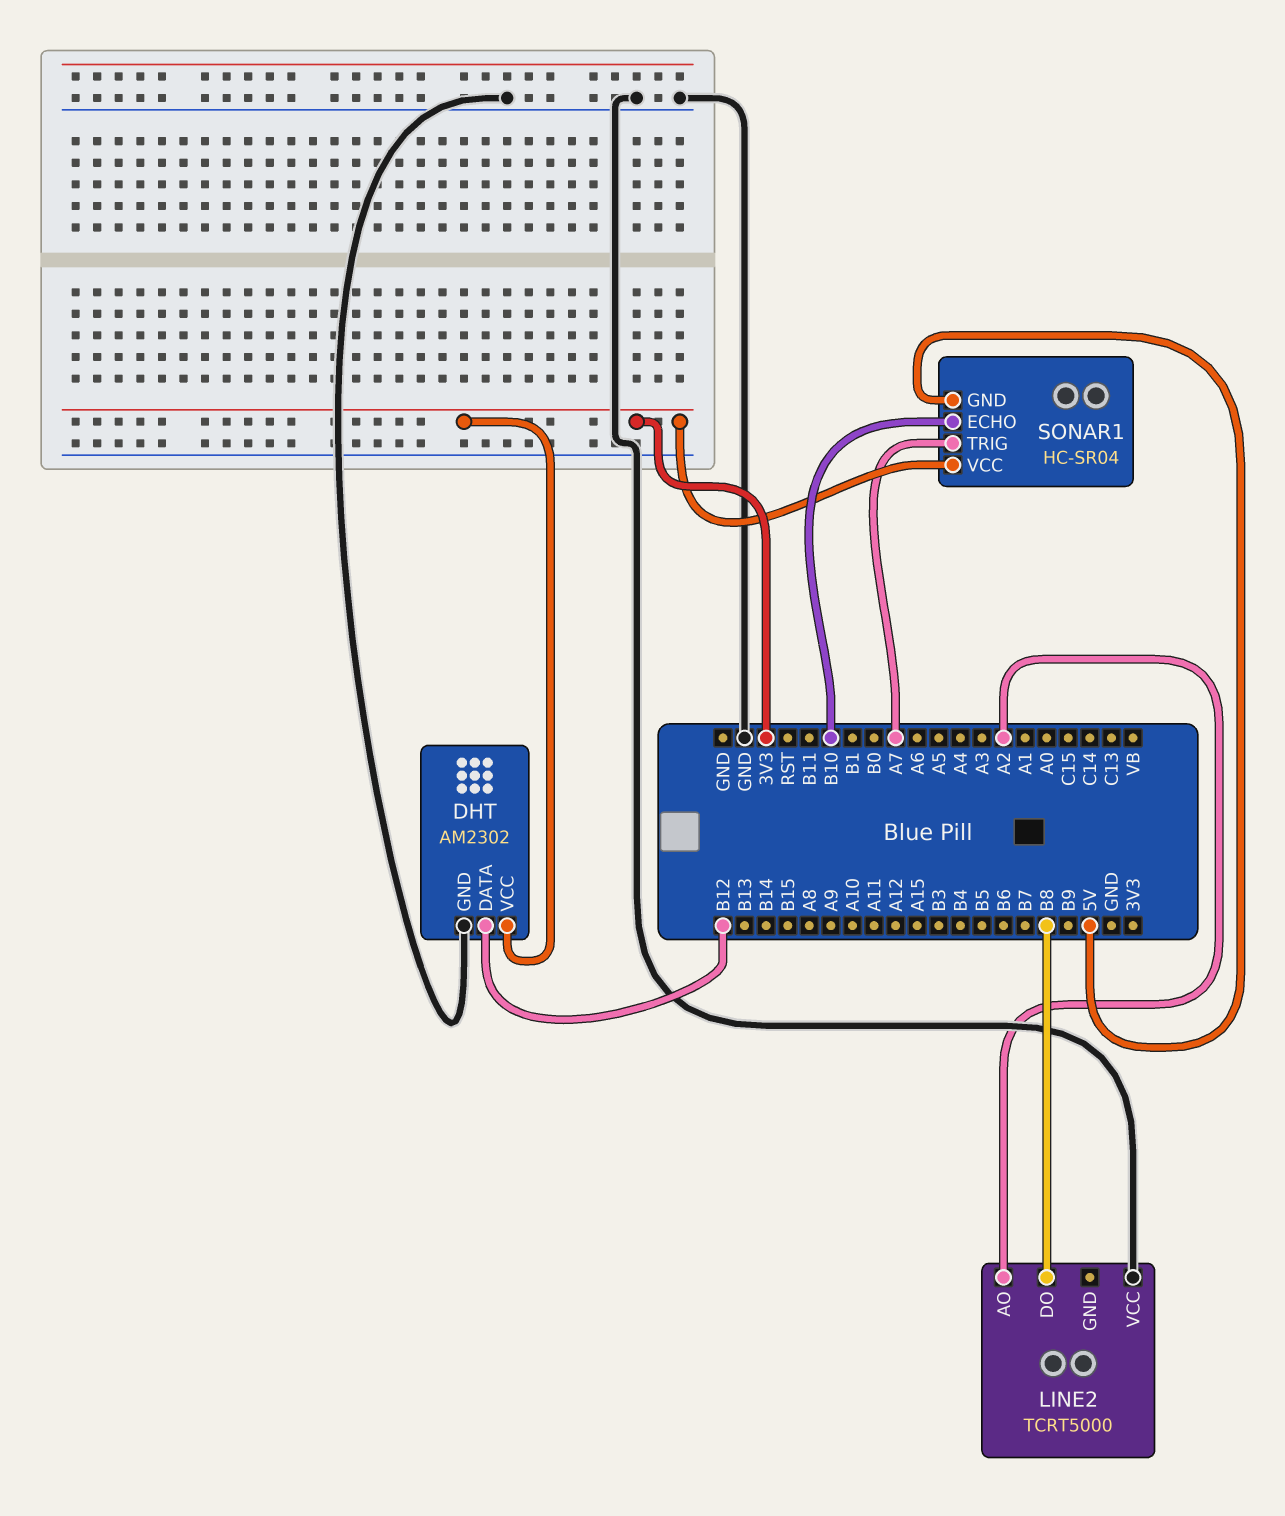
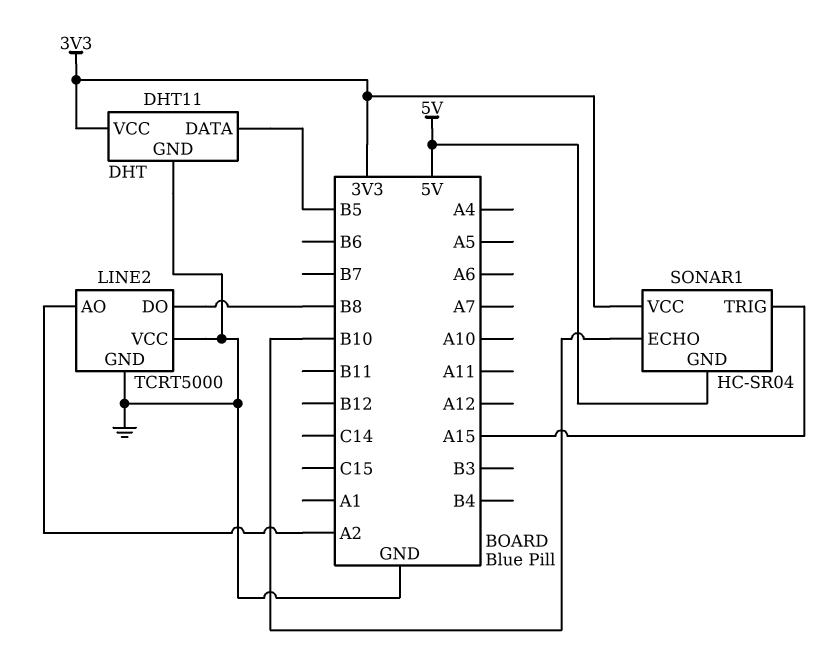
DHT: AM2302 -> DHT11
DHT pin DATA: B12 -> B5
LINE2 pin GND: none -> GND
SONAR1 pin TRIG: A7 -> A15

